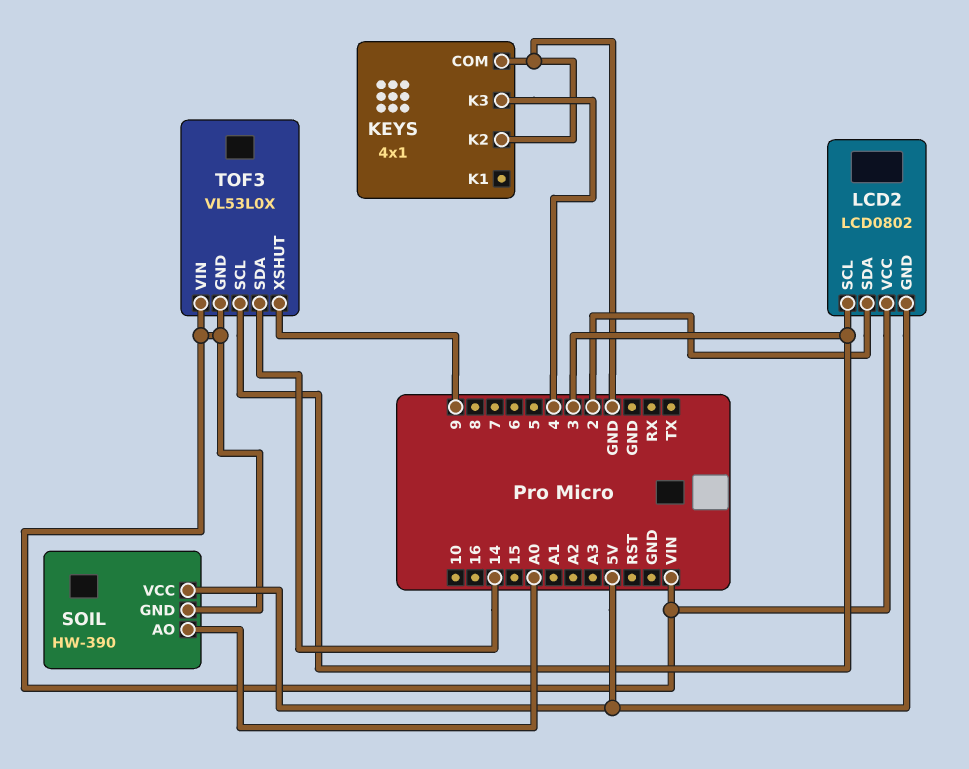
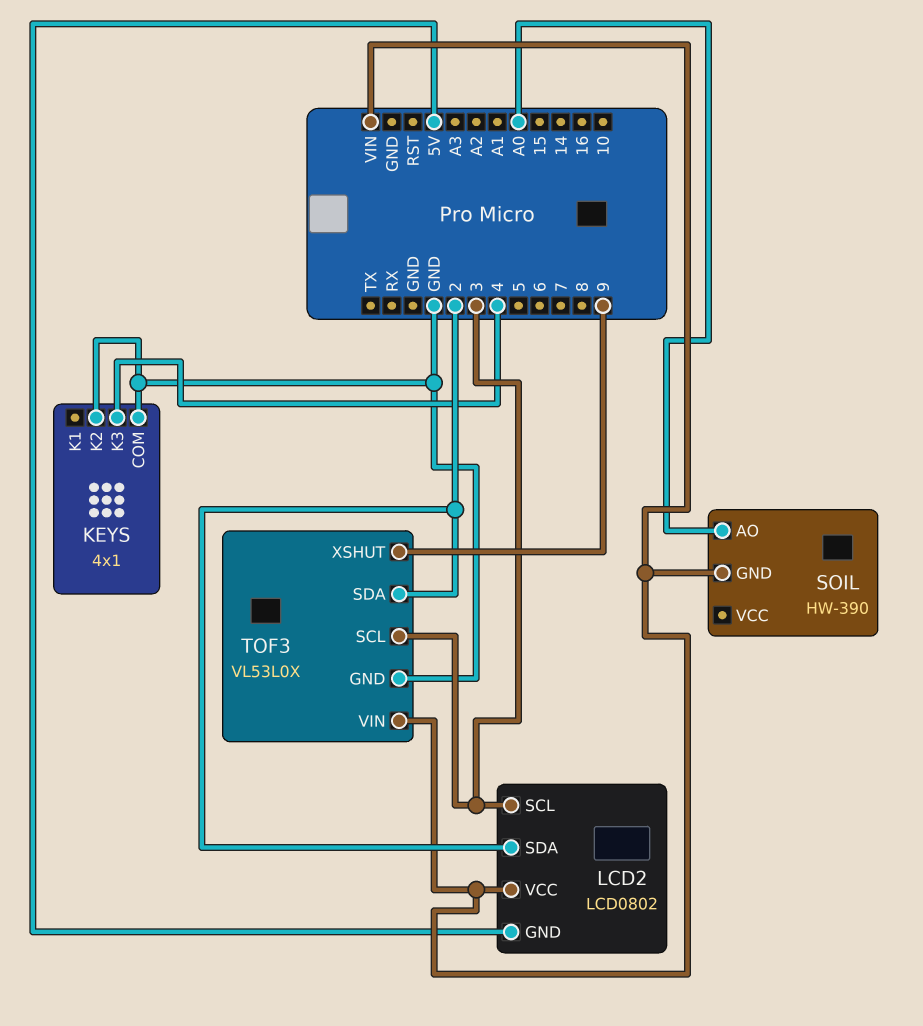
SOIL pin VCC: 5V -> none
TOF3 pin GND: VIN -> GND
TOF3 pin SDA: 14 -> 2

